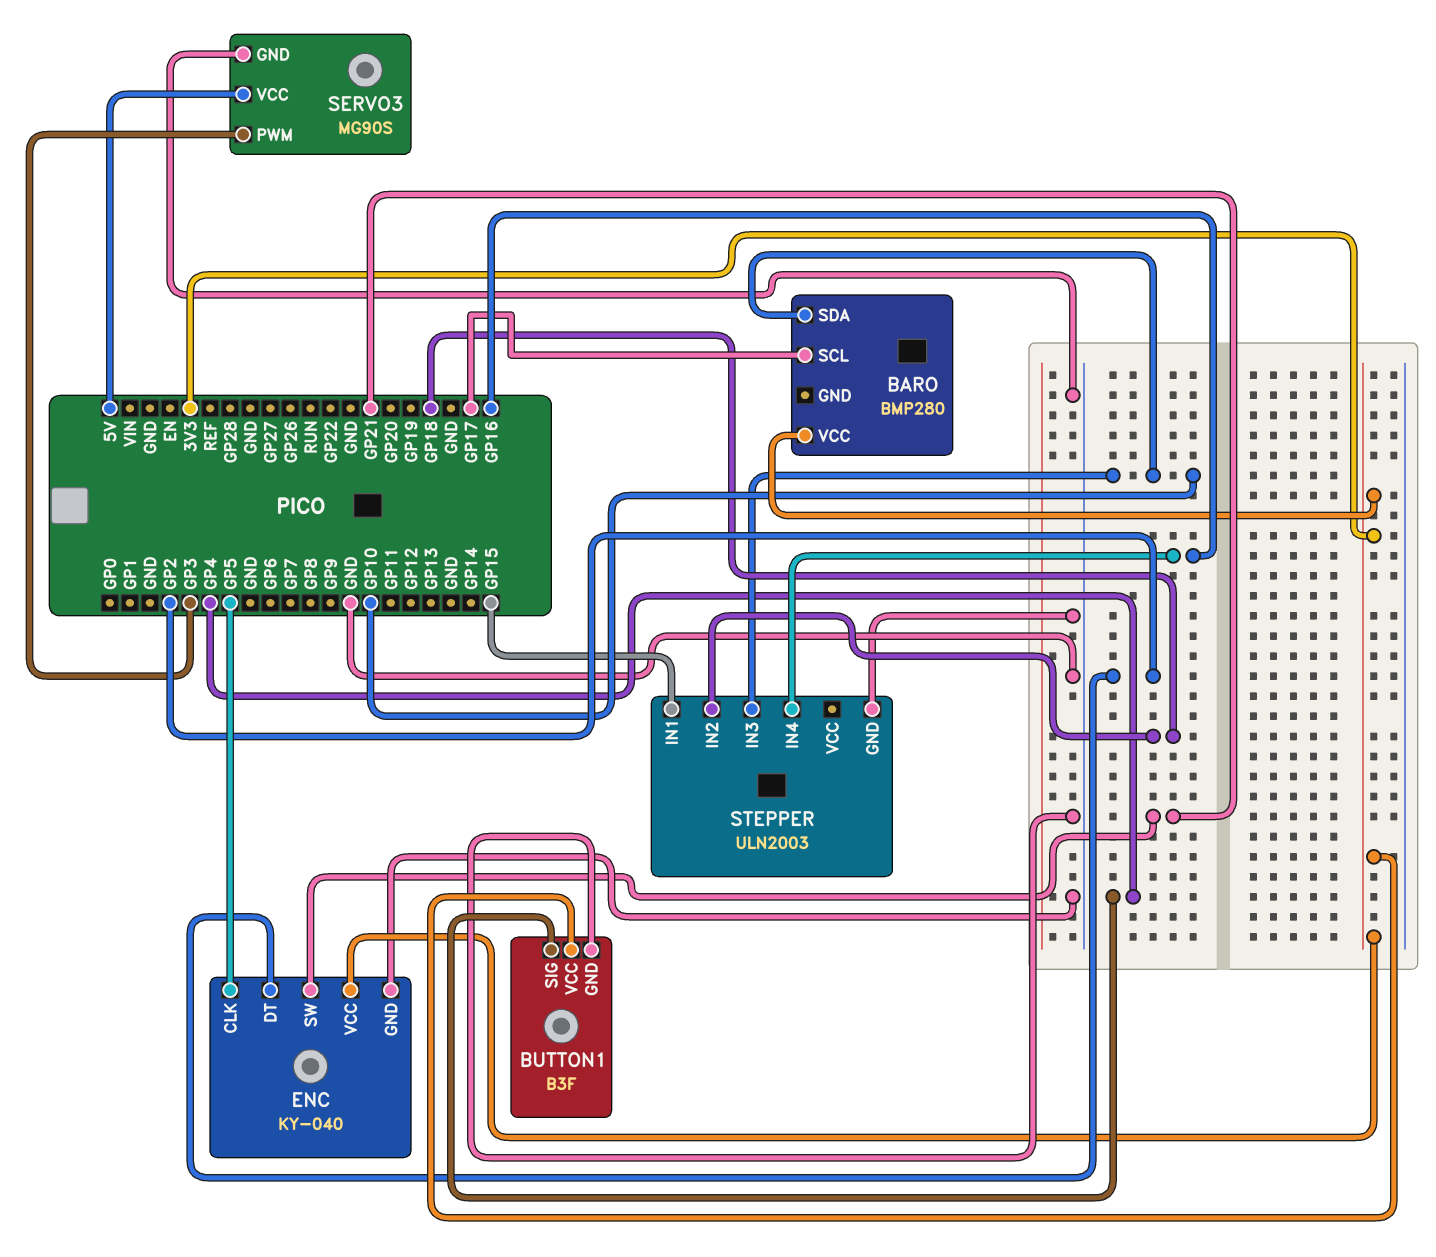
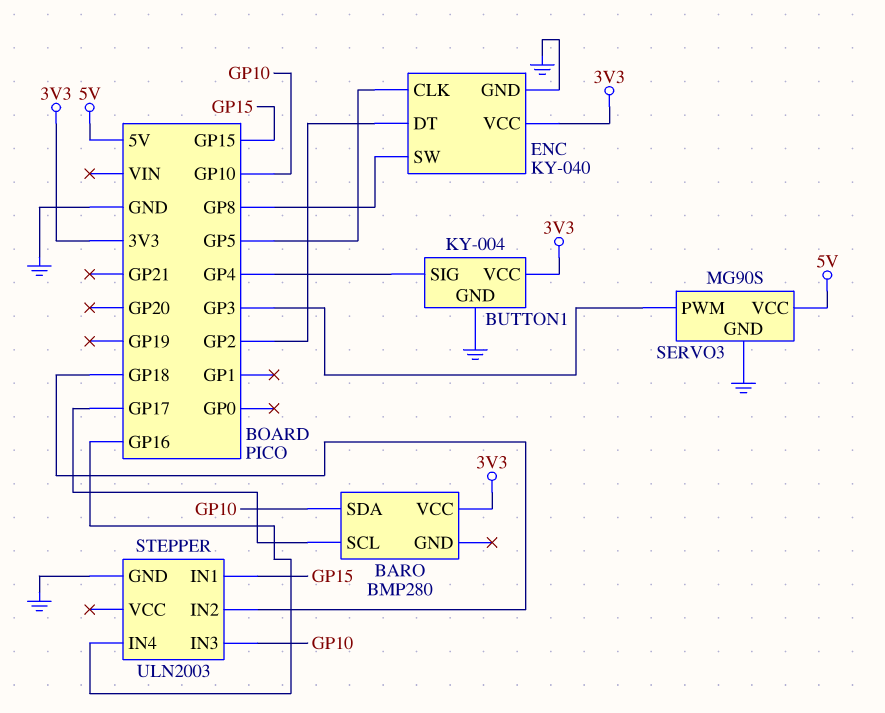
BUTTON1: B3F -> KY-004
ENC pin SW: GP21 -> GP8

